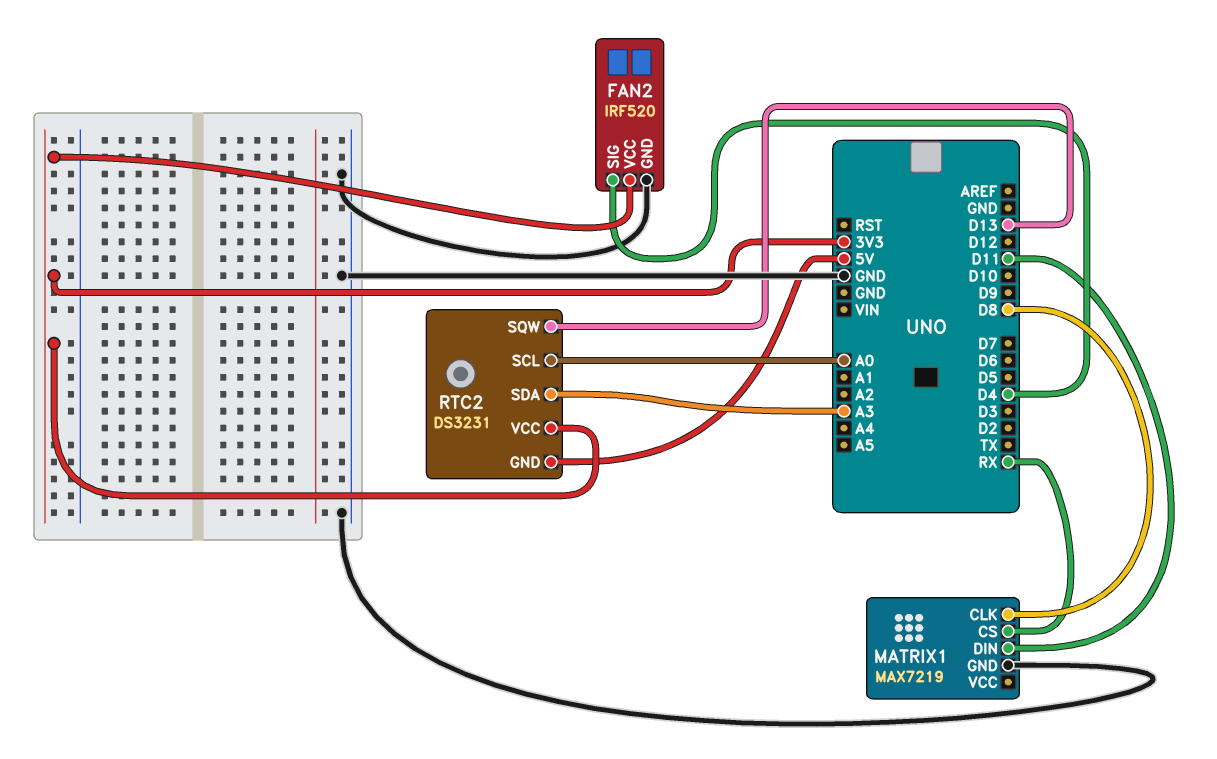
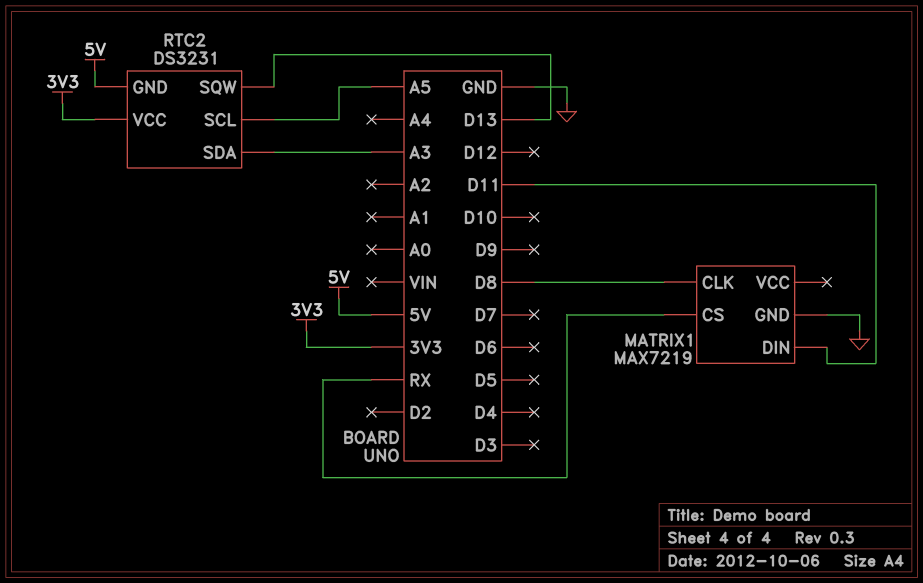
FAN2: IRF520 -> none
FAN2 pin GND: GND -> none
FAN2 pin SIG: D4 -> none
FAN2 pin VCC: 3V3 -> none
RTC2 pin SCL: A0 -> A5

